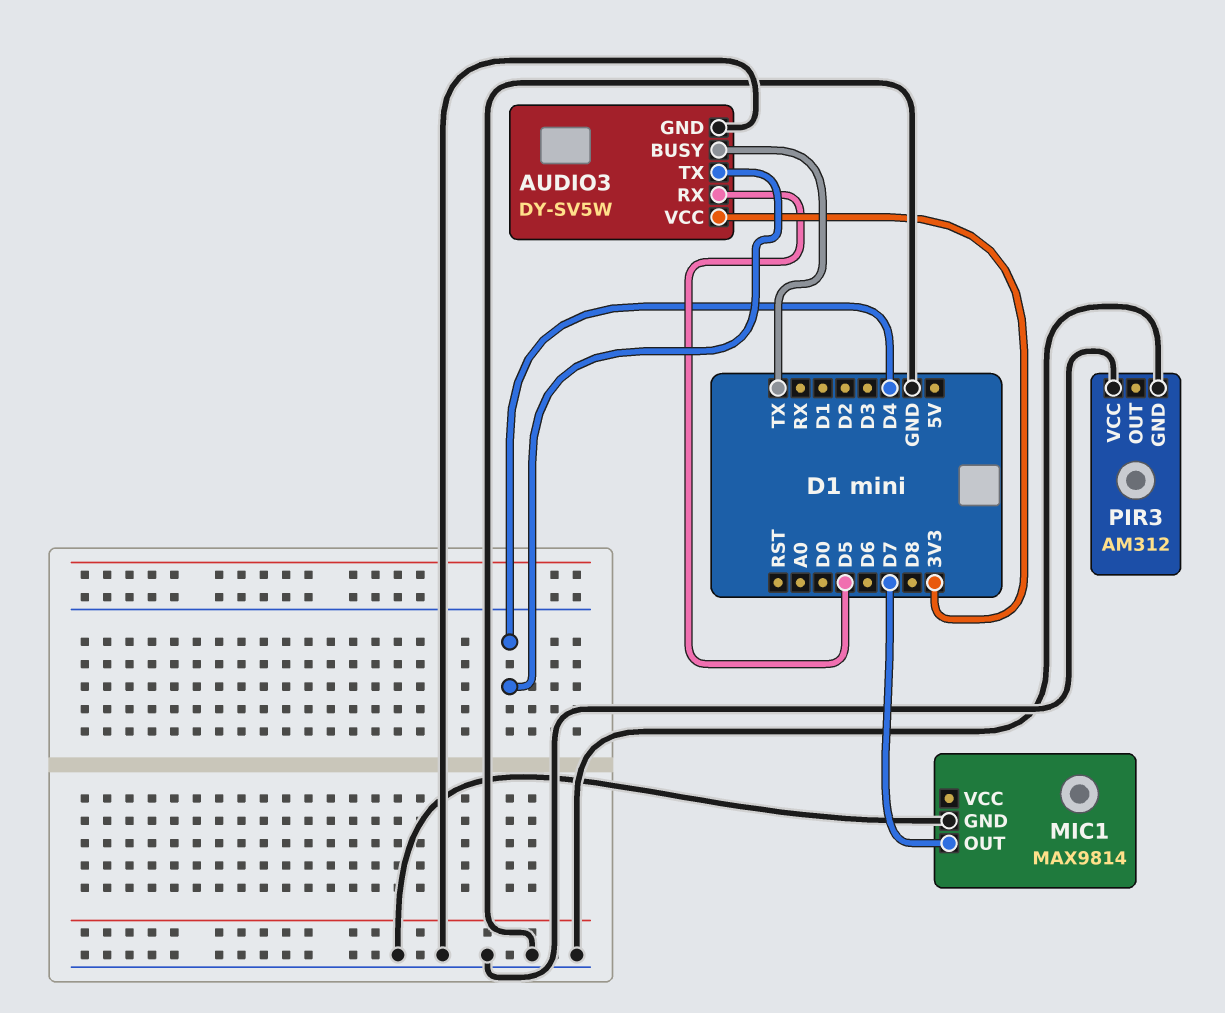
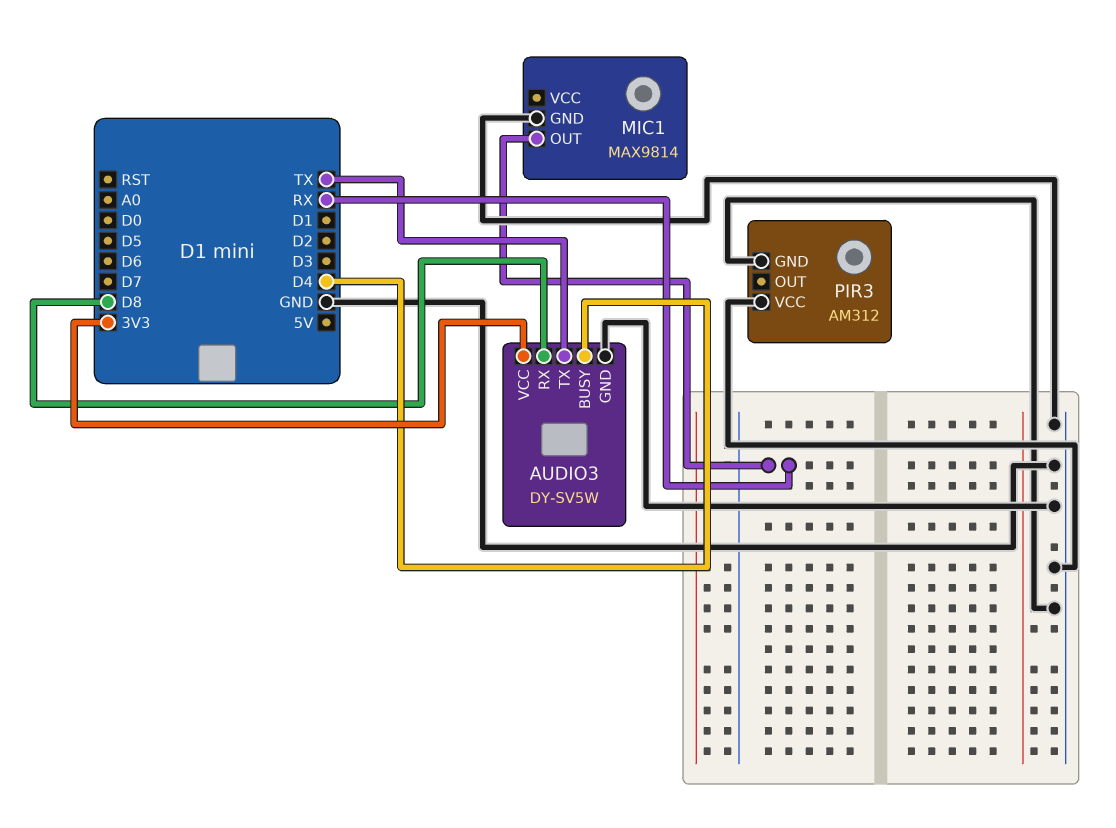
AUDIO3 pin BUSY: TX -> D4
AUDIO3 pin RX: D5 -> D8
AUDIO3 pin TX: D4 -> TX
MIC1 pin OUT: D7 -> RX

